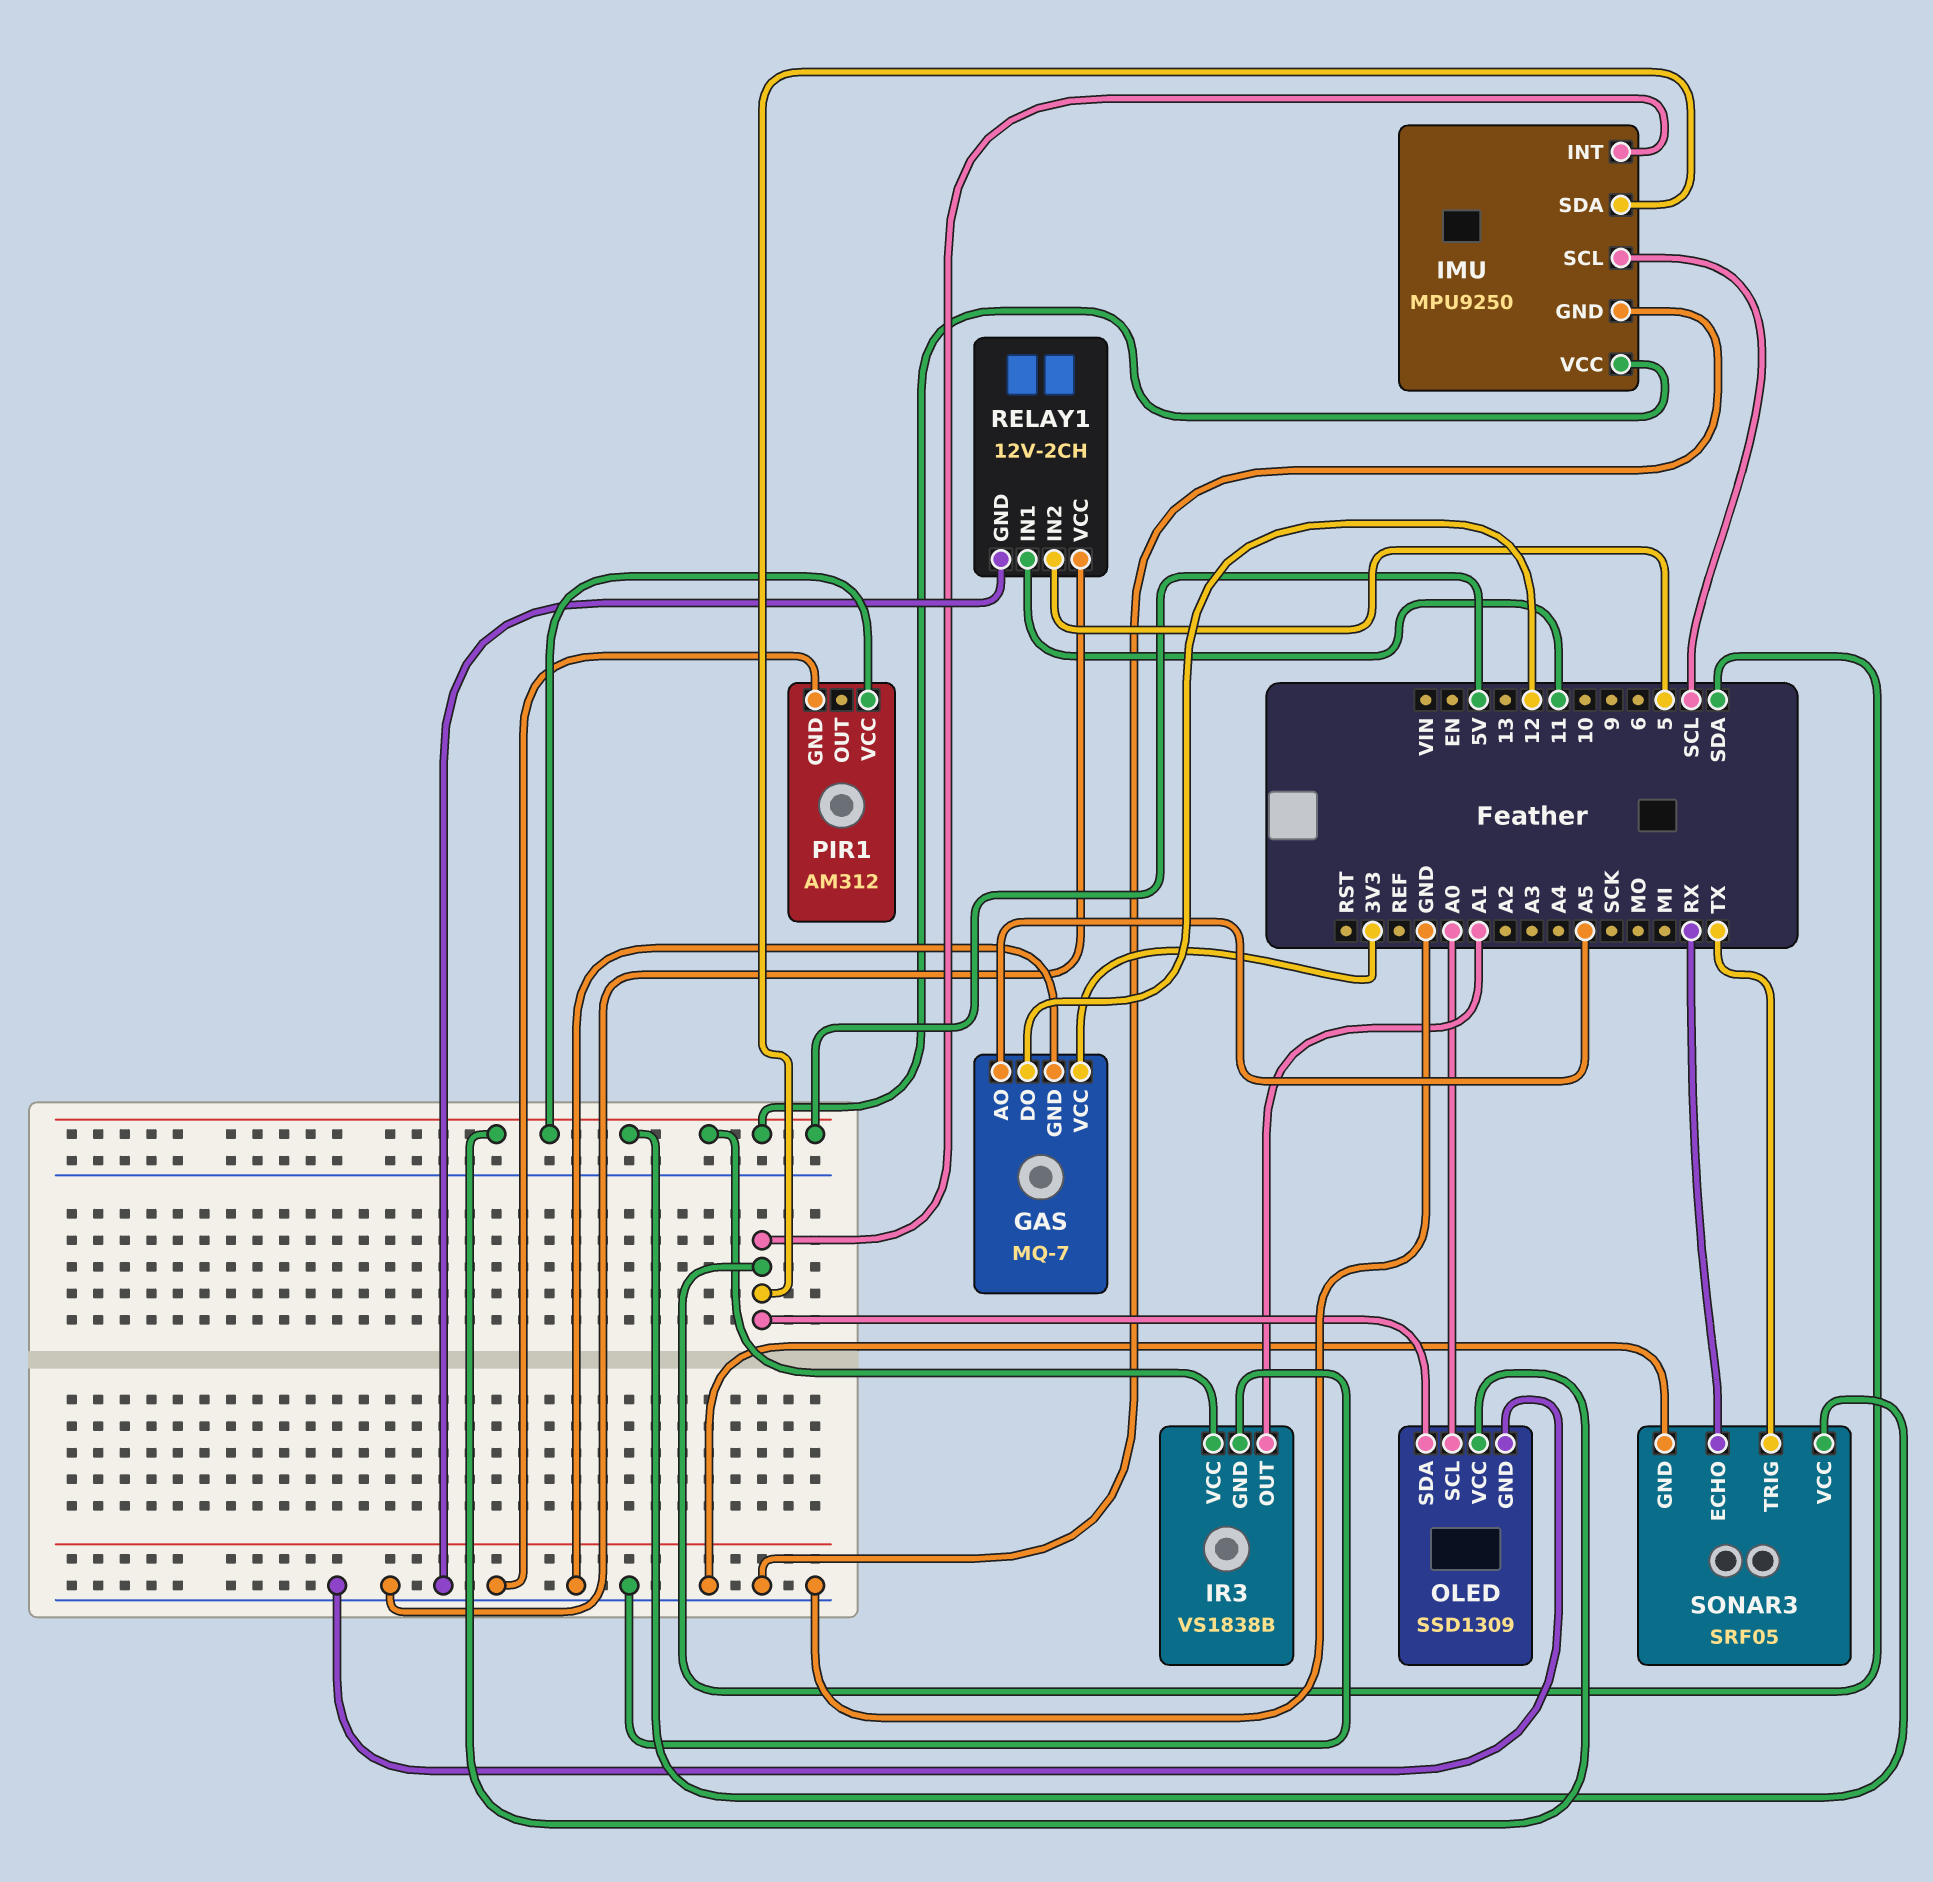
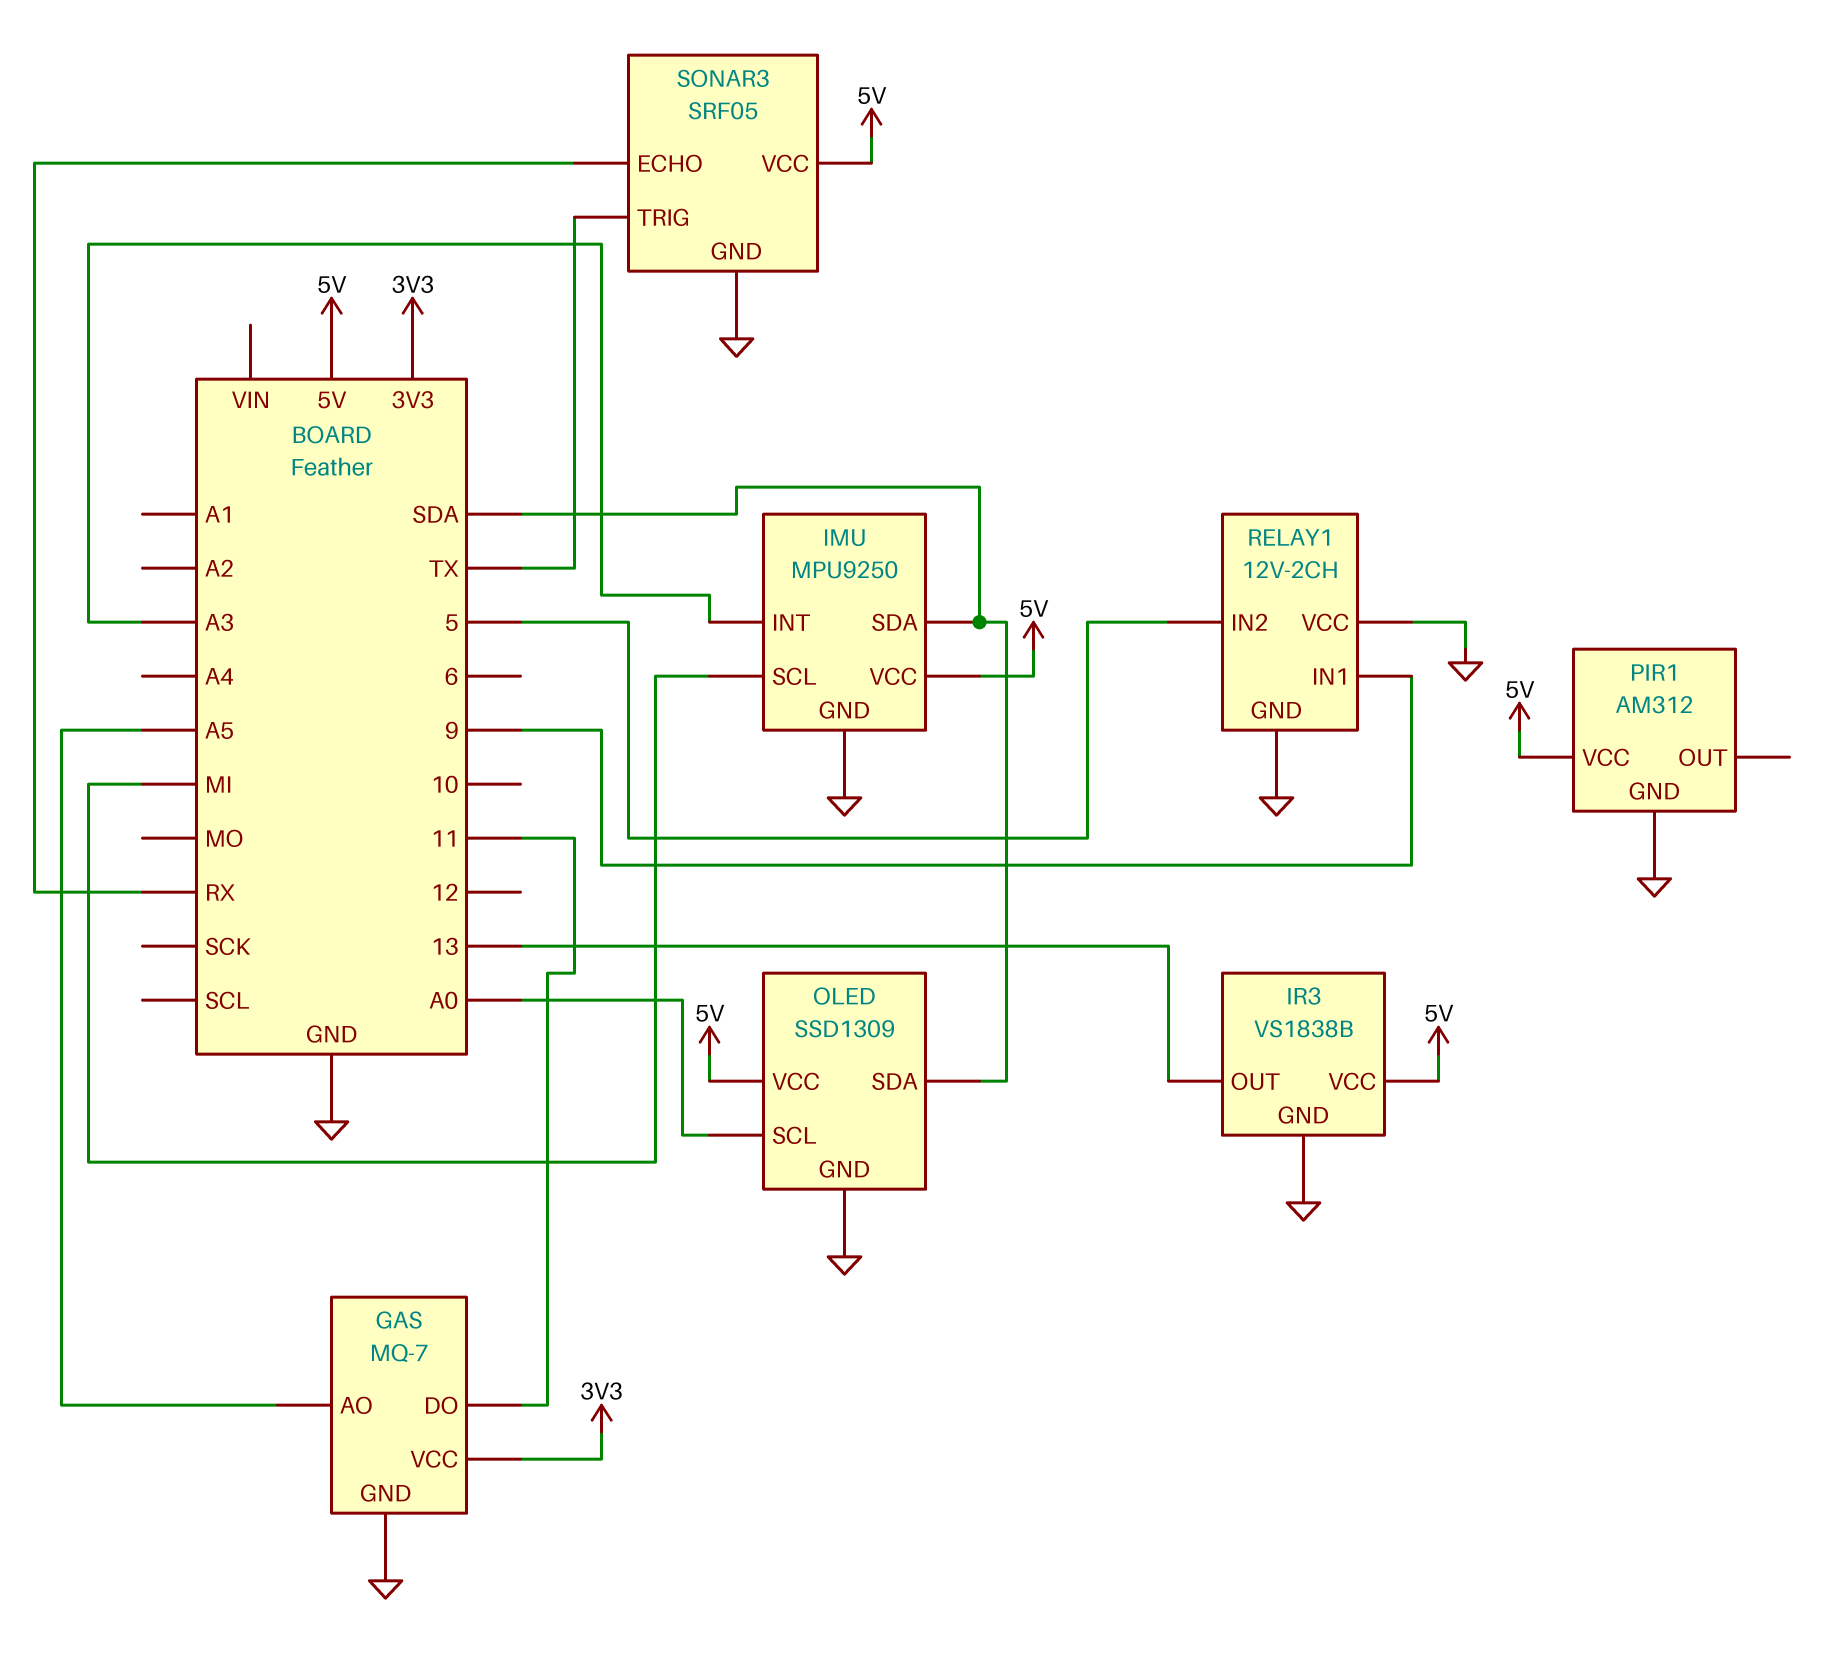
GAS pin DO: 12 -> 11
IMU pin INT: SDA -> A3
IMU pin SCL: SCL -> MI
IR3 pin OUT: A1 -> 13
RELAY1 pin IN1: 11 -> 9

